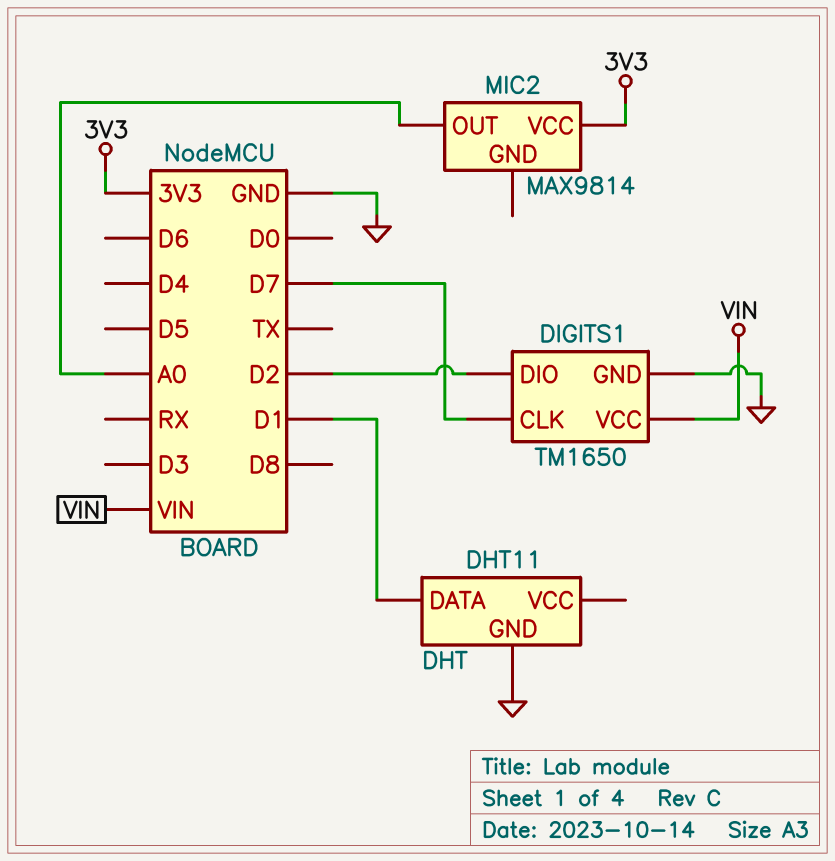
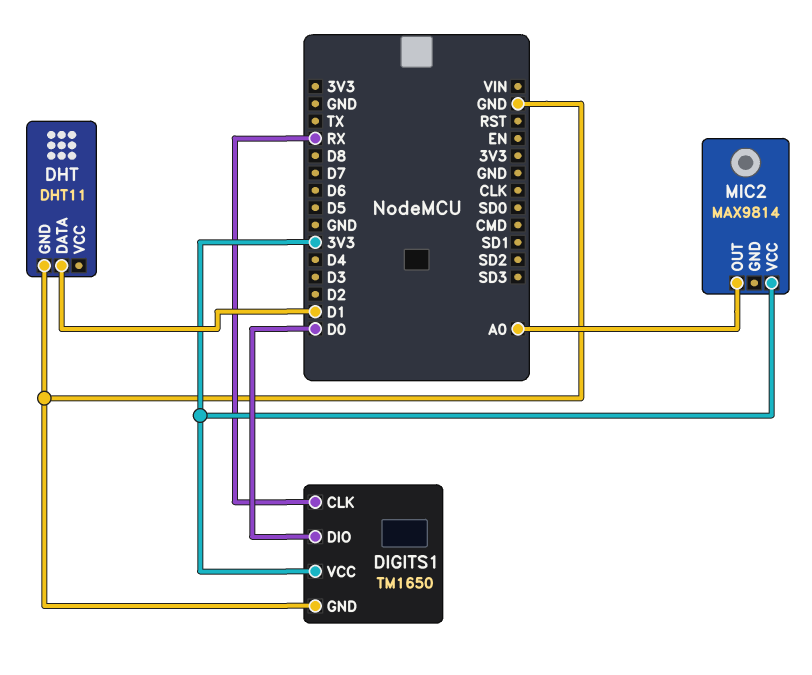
DIGITS1 pin CLK: D7 -> RX
DIGITS1 pin DIO: D2 -> D0
DIGITS1 pin VCC: VIN -> 3V3

